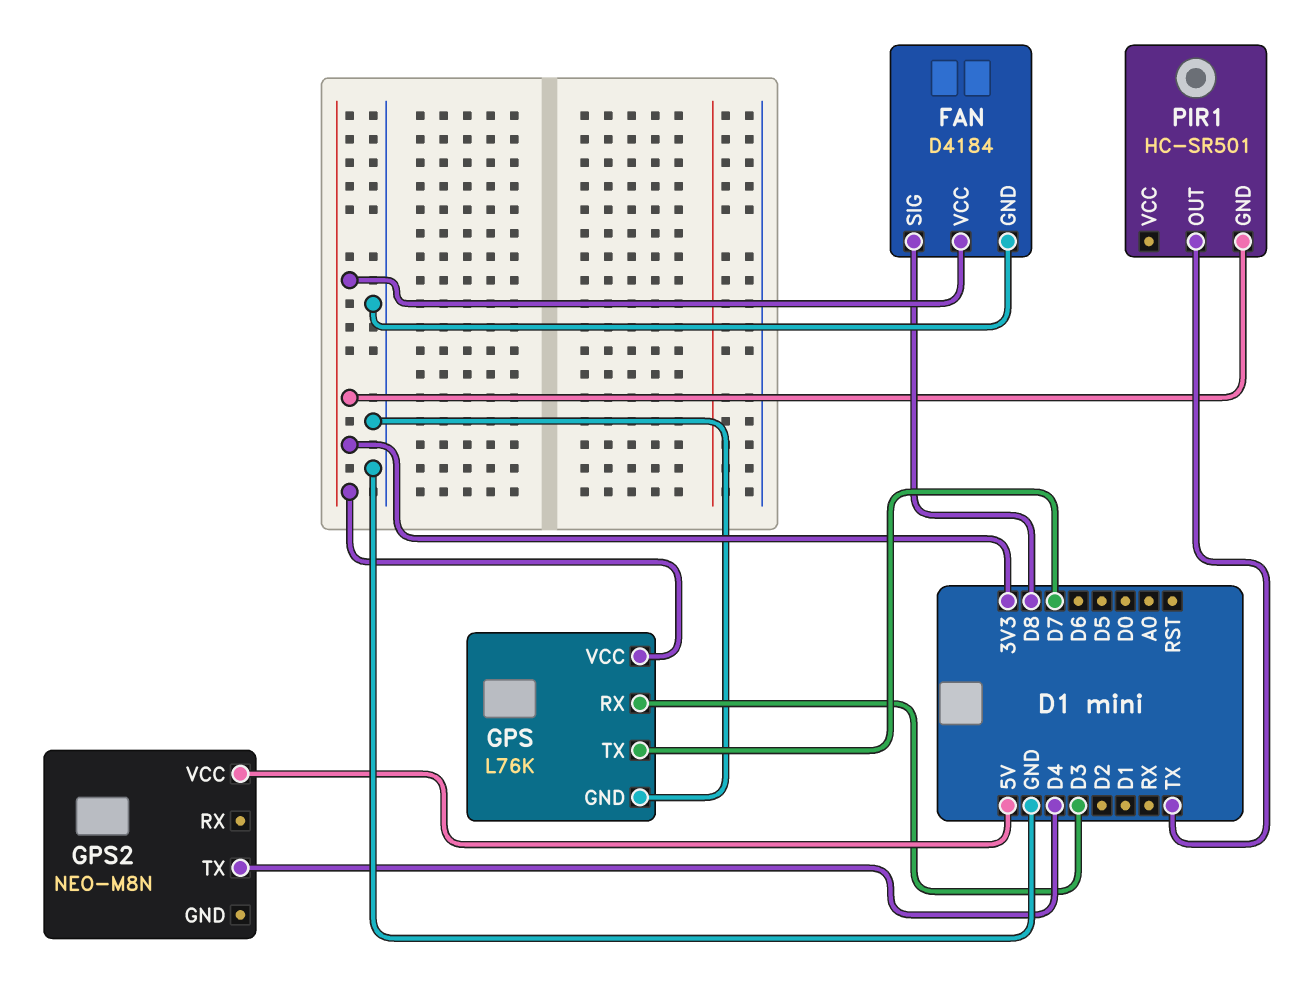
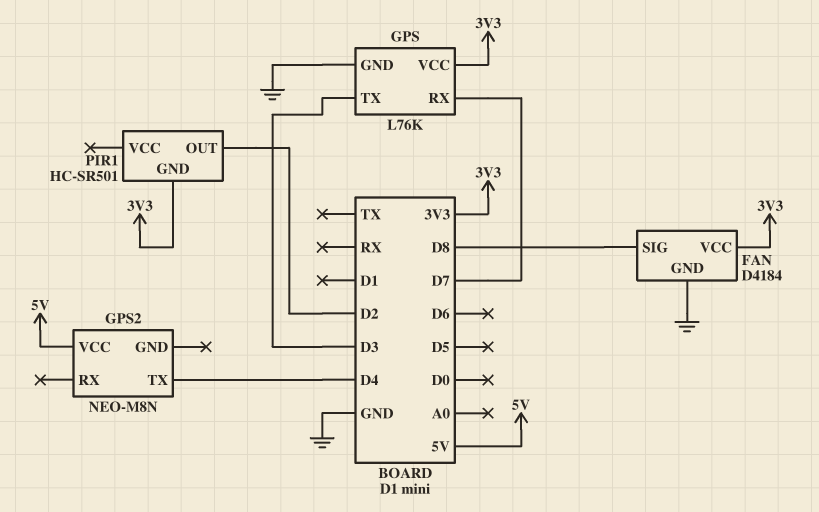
GPS pin RX: D3 -> D7
GPS pin TX: D7 -> D3
PIR1 pin OUT: TX -> D2

